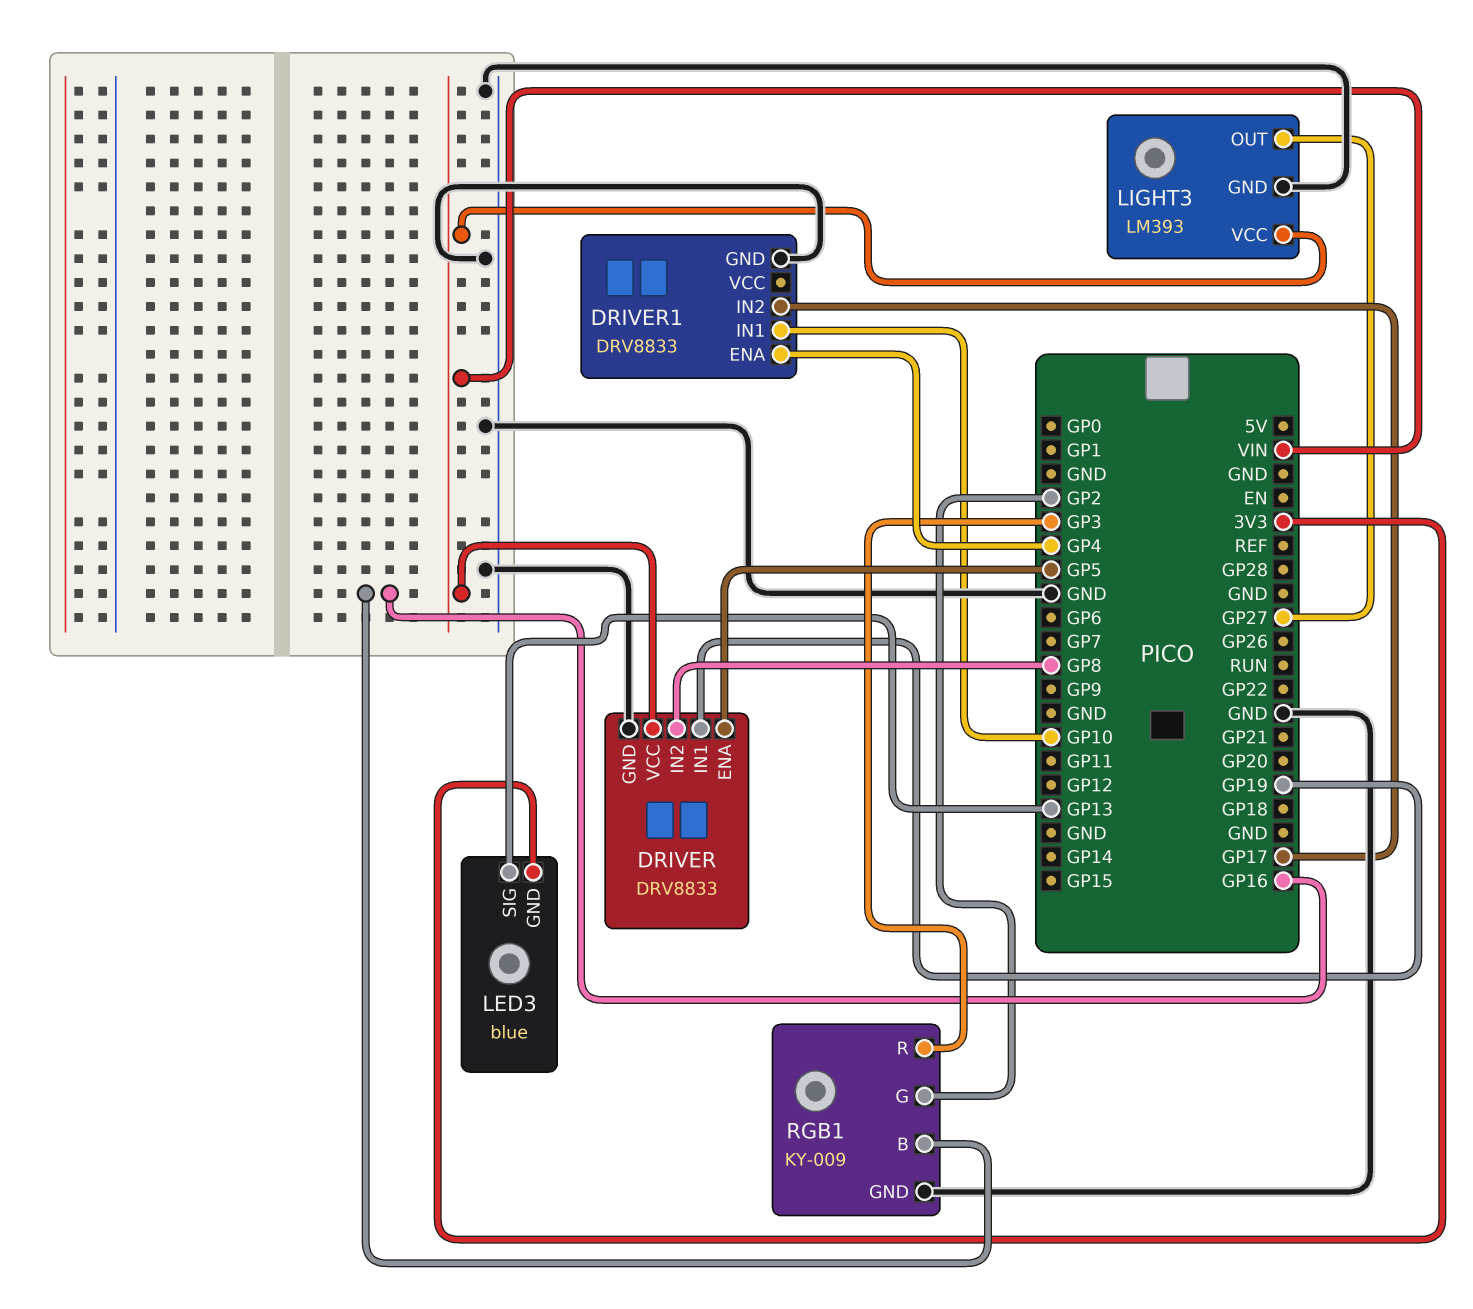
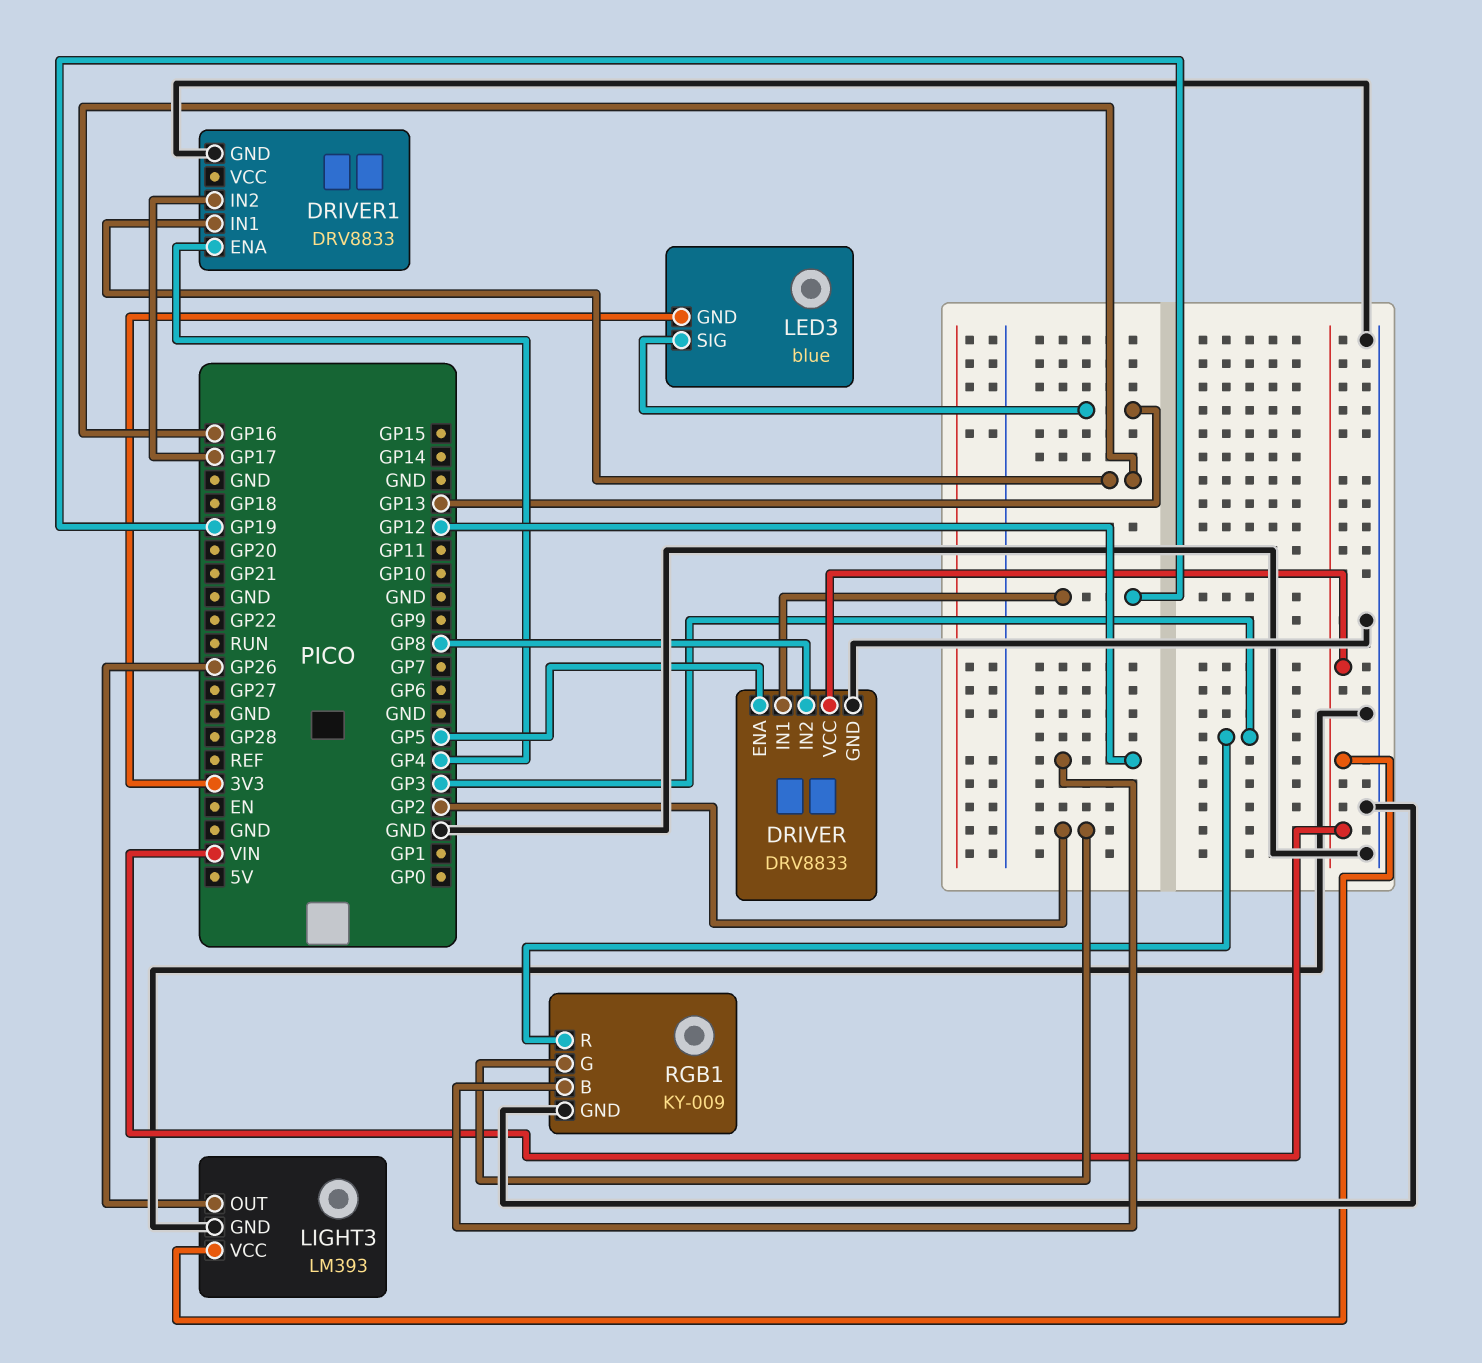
DRIVER1 pin IN1: GP10 -> GP16
LIGHT3 pin OUT: GP27 -> GP26
RGB1 pin B: GP16 -> GP12

